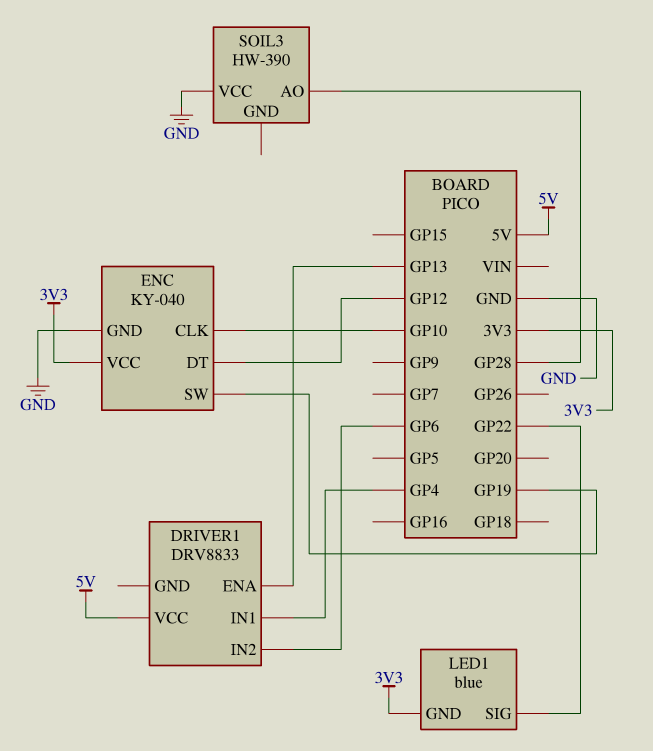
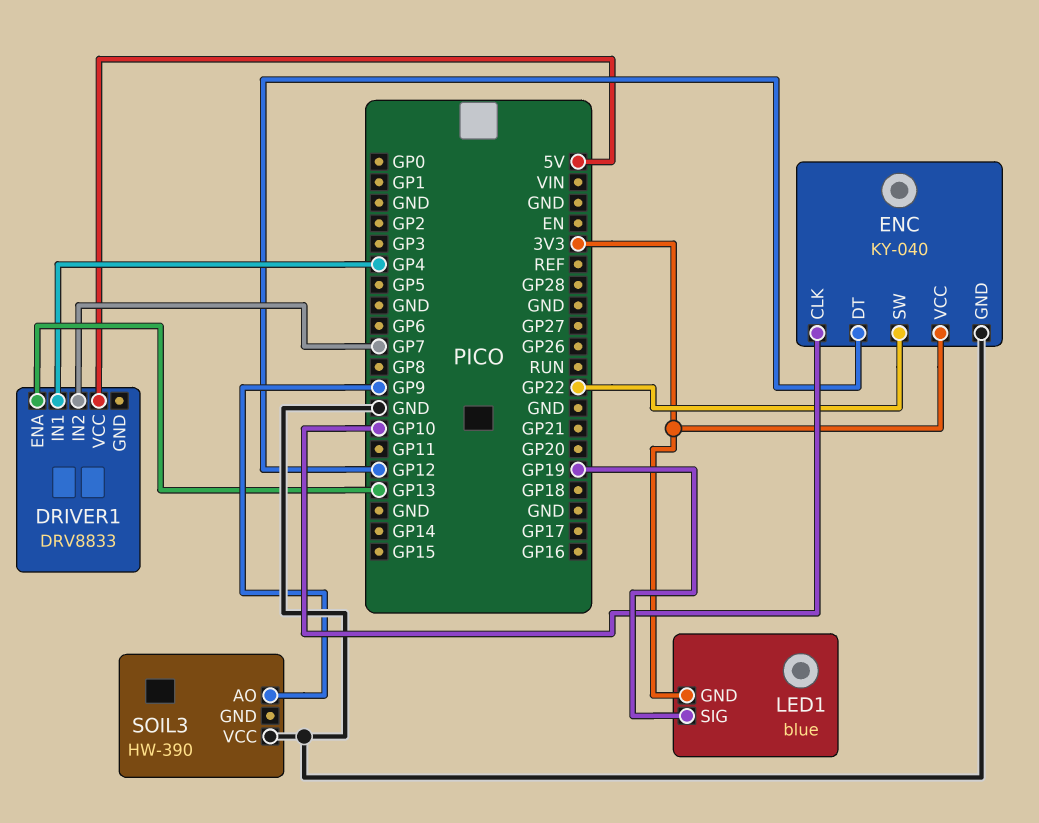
DRIVER1 pin IN2: GP6 -> GP7
ENC pin SW: GP19 -> GP22
LED1 pin SIG: GP22 -> GP19
SOIL3 pin AO: GP28 -> GP9

